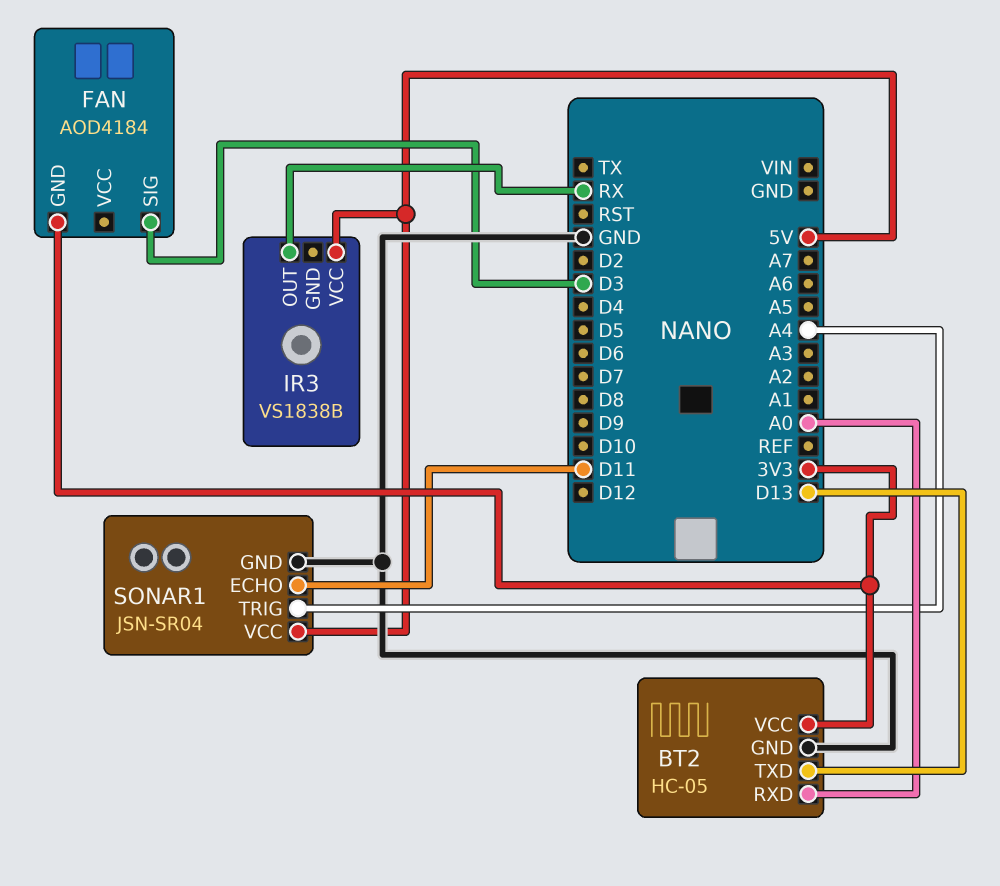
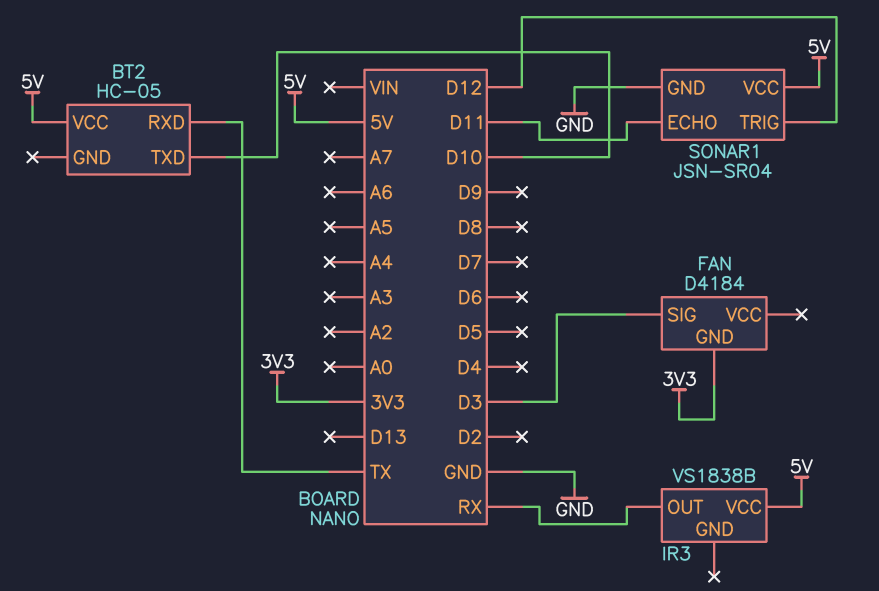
BT2 pin GND: GND -> none
BT2 pin RXD: A0 -> TX
BT2 pin TXD: D13 -> D10
BT2 pin VCC: 3V3 -> 5V
FAN: AOD4184 -> D4184
SONAR1 pin TRIG: A4 -> D12

